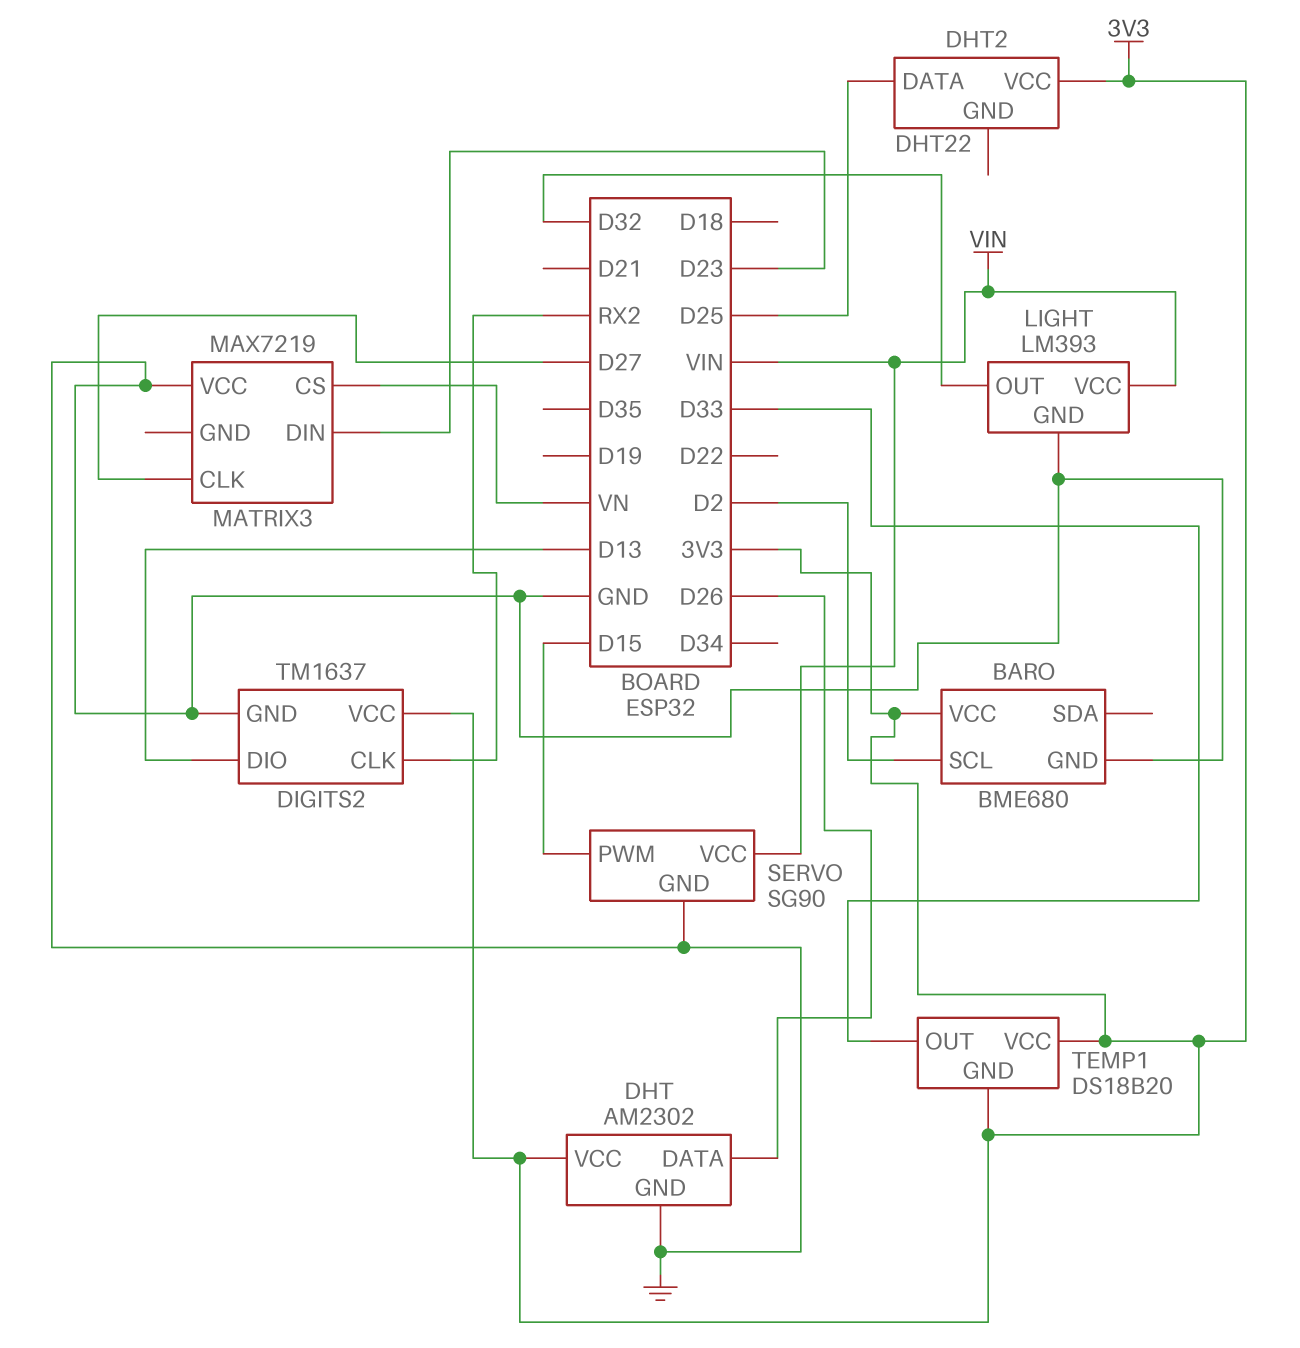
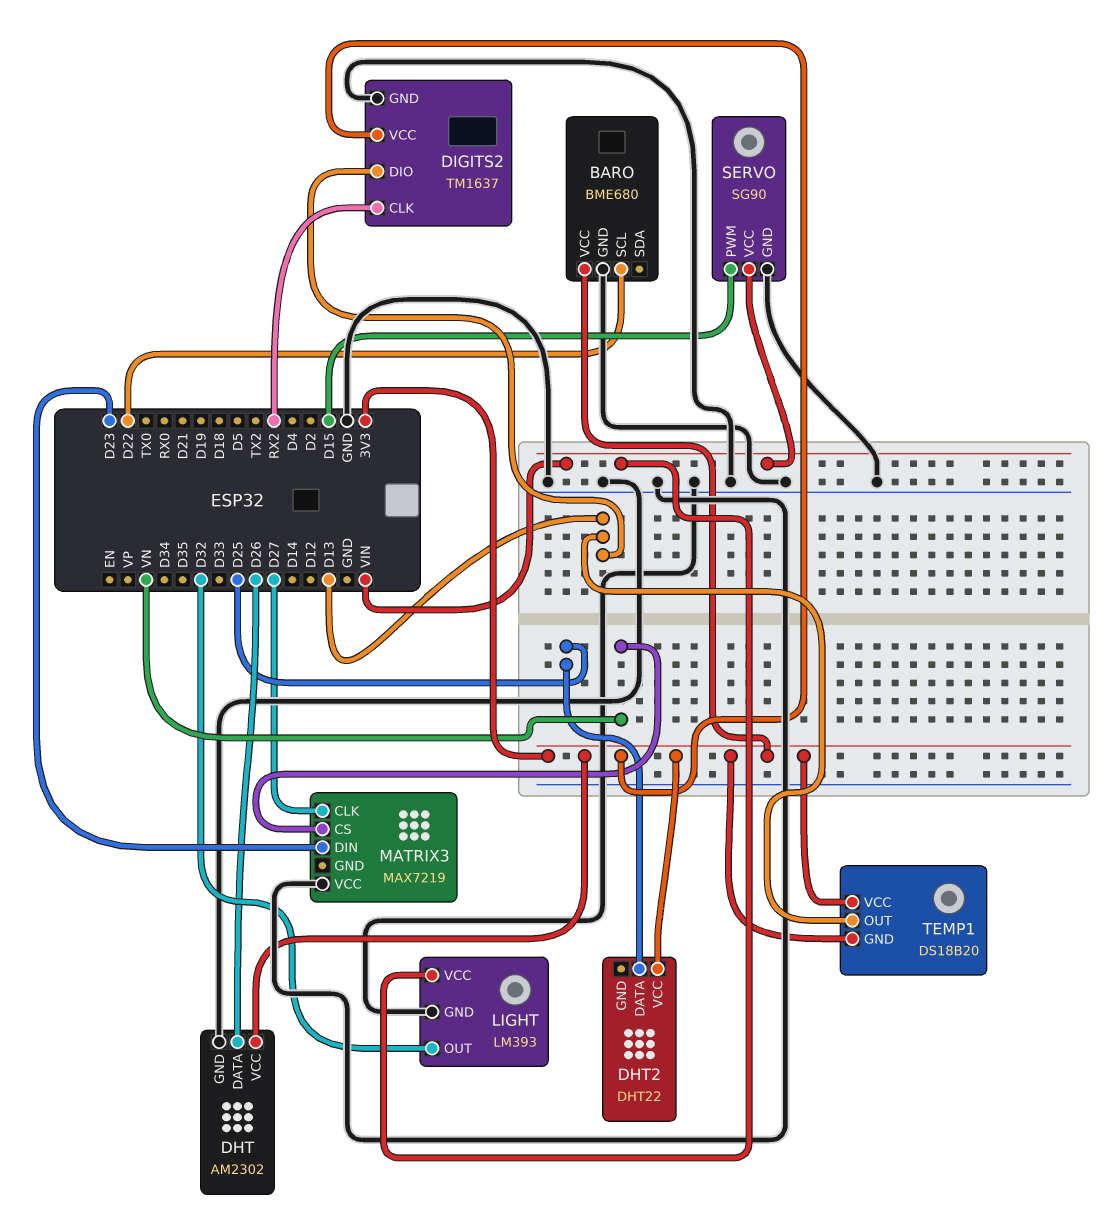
BARO pin SCL: D2 -> D22
TEMP1 pin OUT: D33 -> D13

